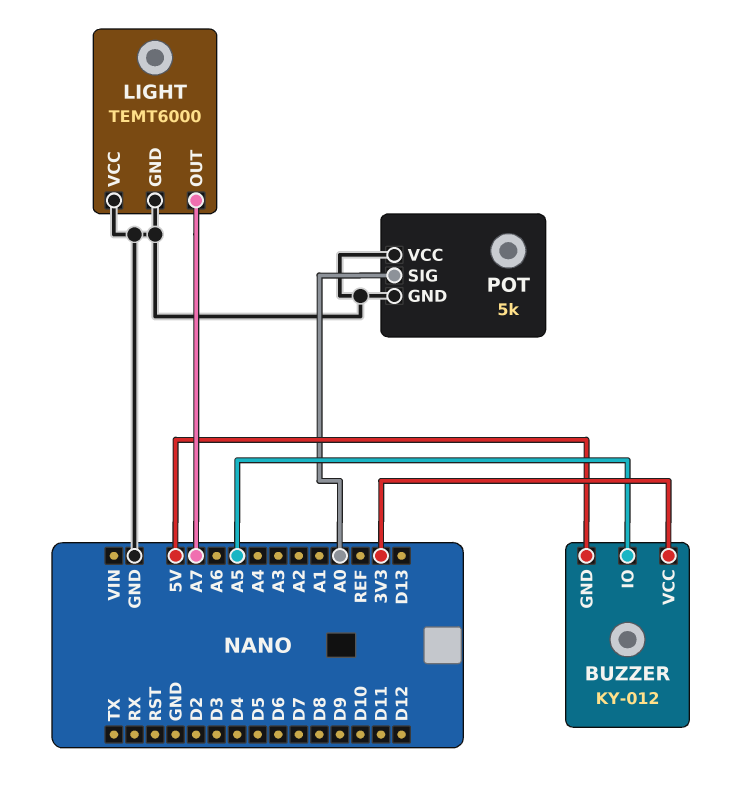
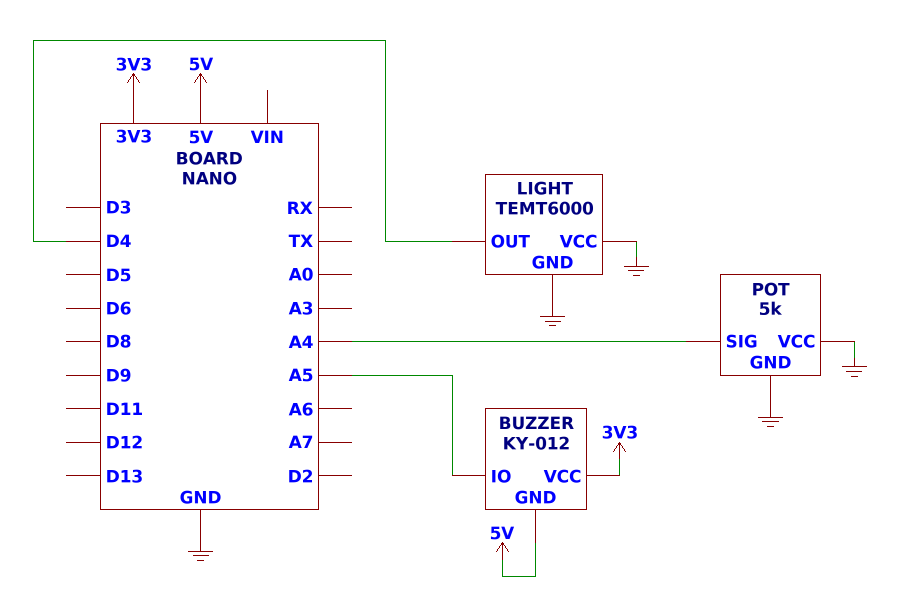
LIGHT pin OUT: A7 -> D4
POT pin SIG: A0 -> A4

